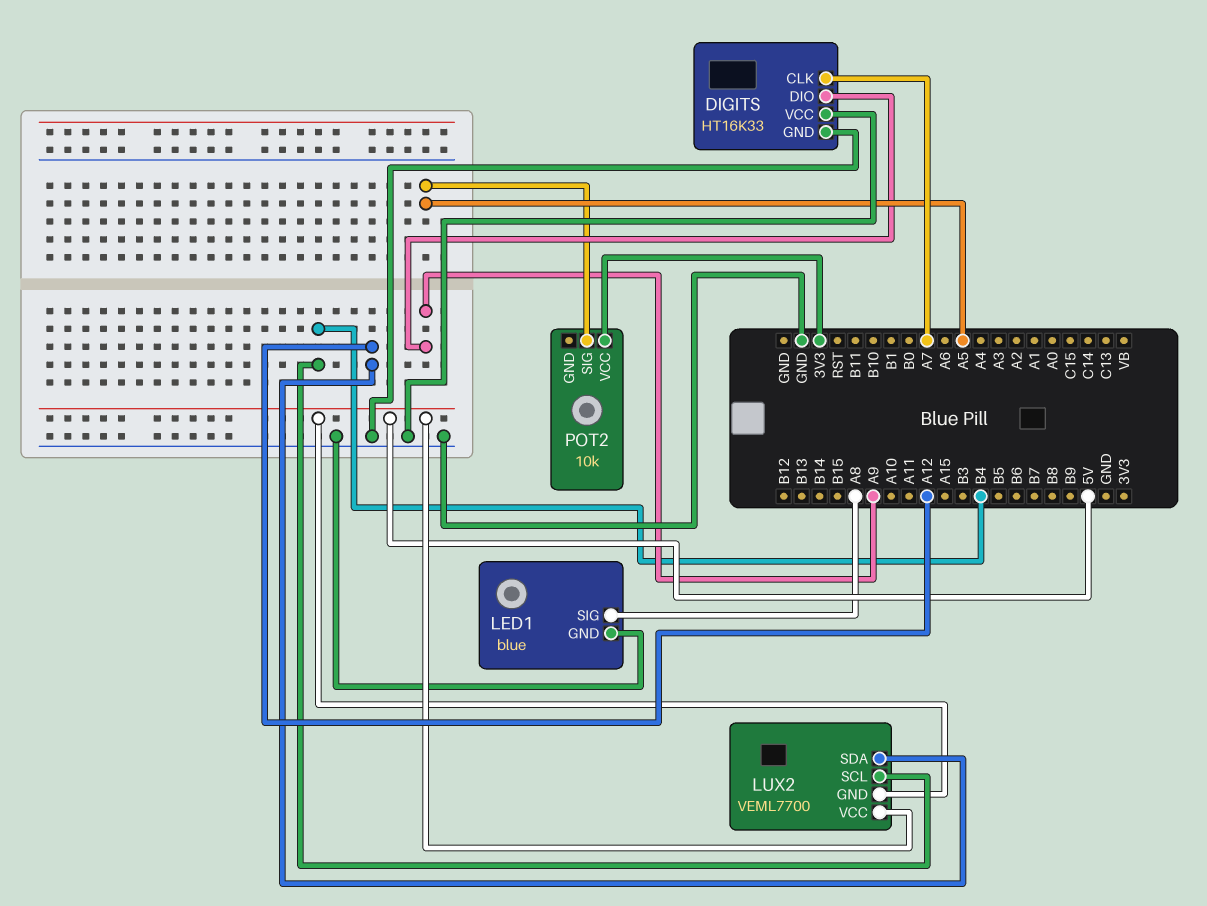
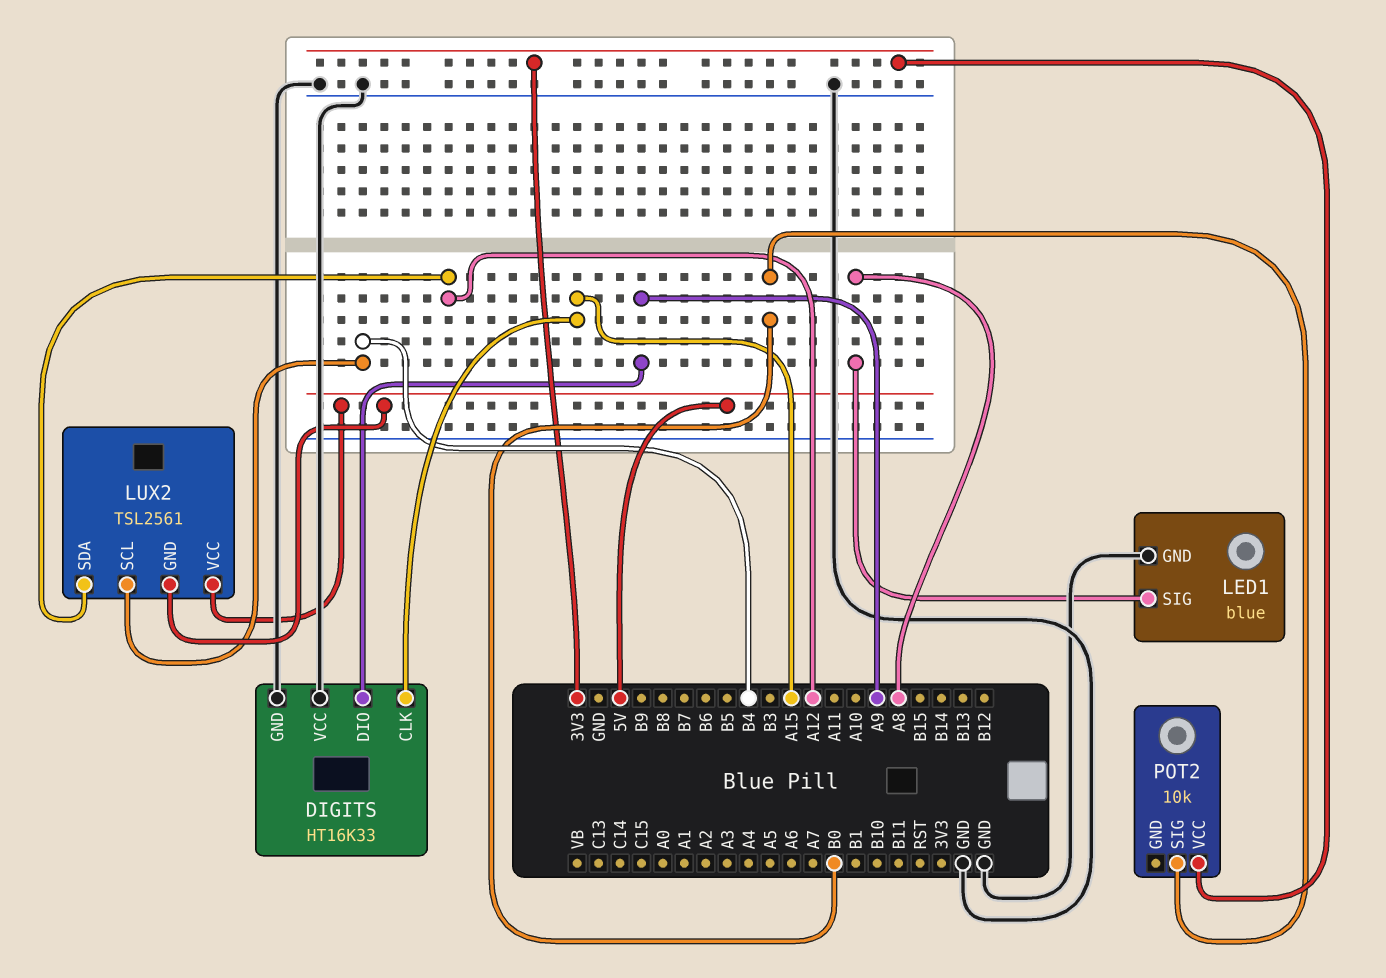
DIGITS pin CLK: A7 -> A15
LUX2: VEML7700 -> TSL2561
POT2 pin SIG: A5 -> B0

